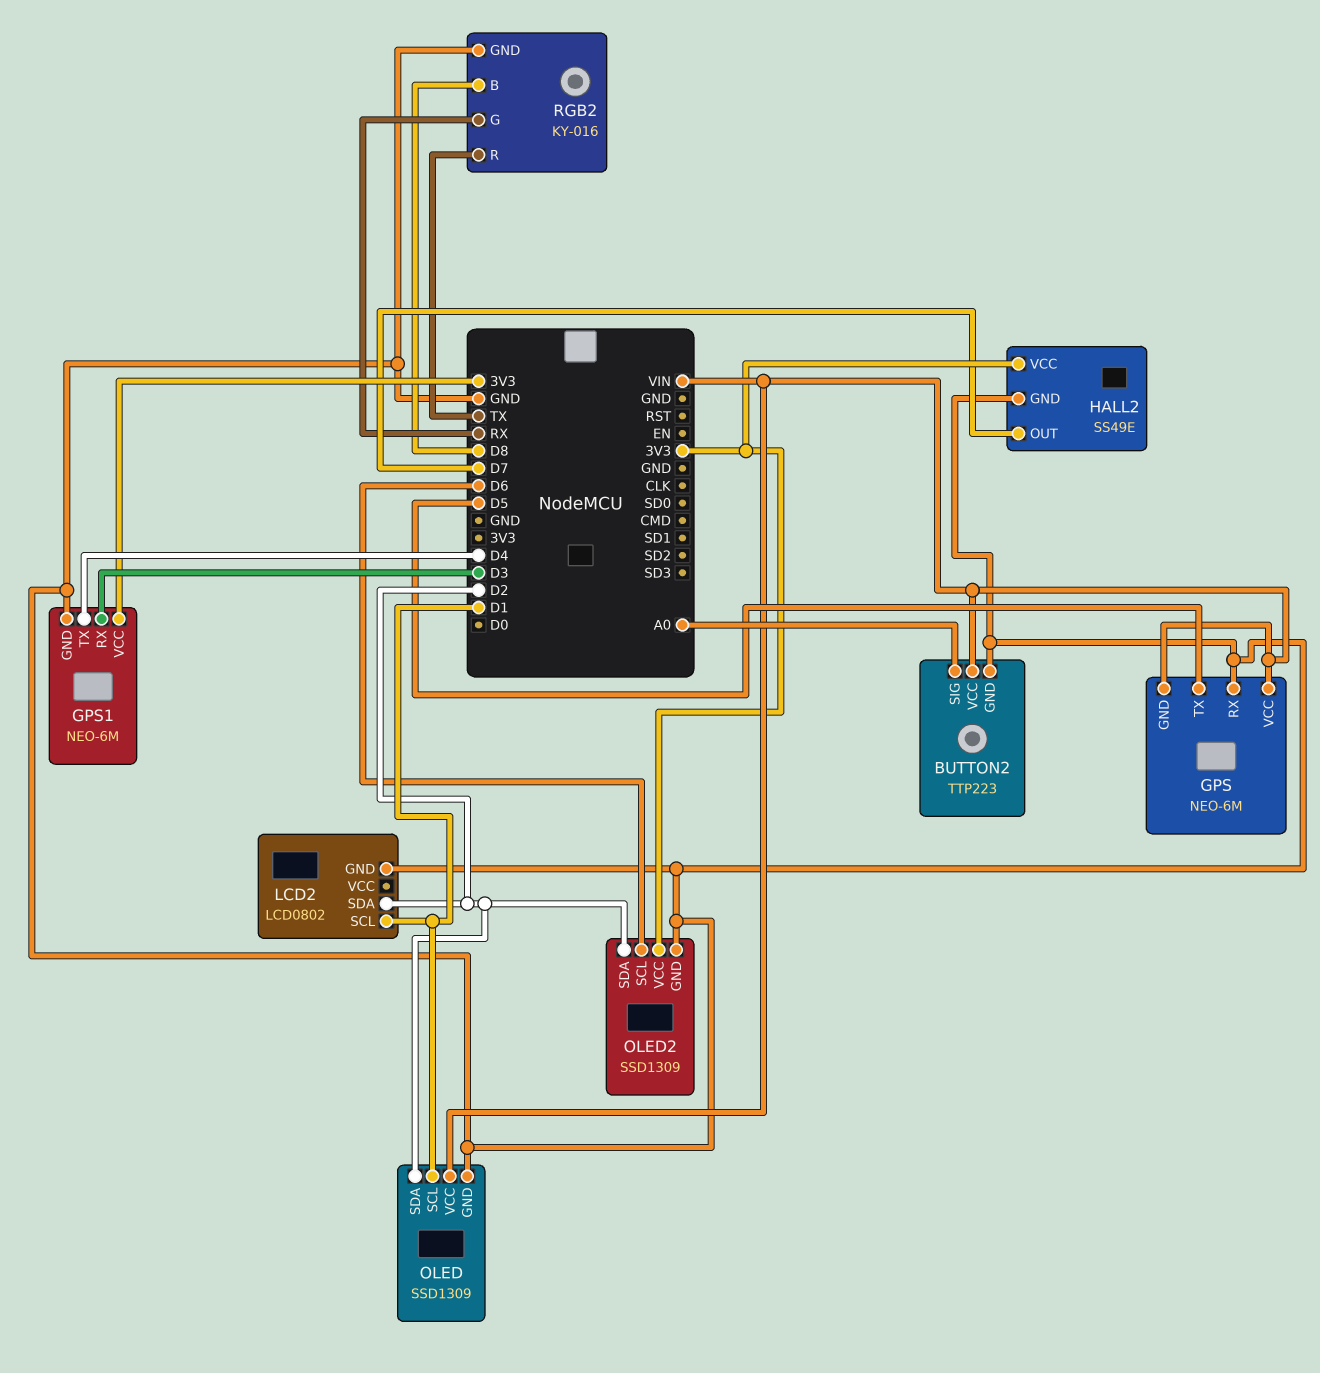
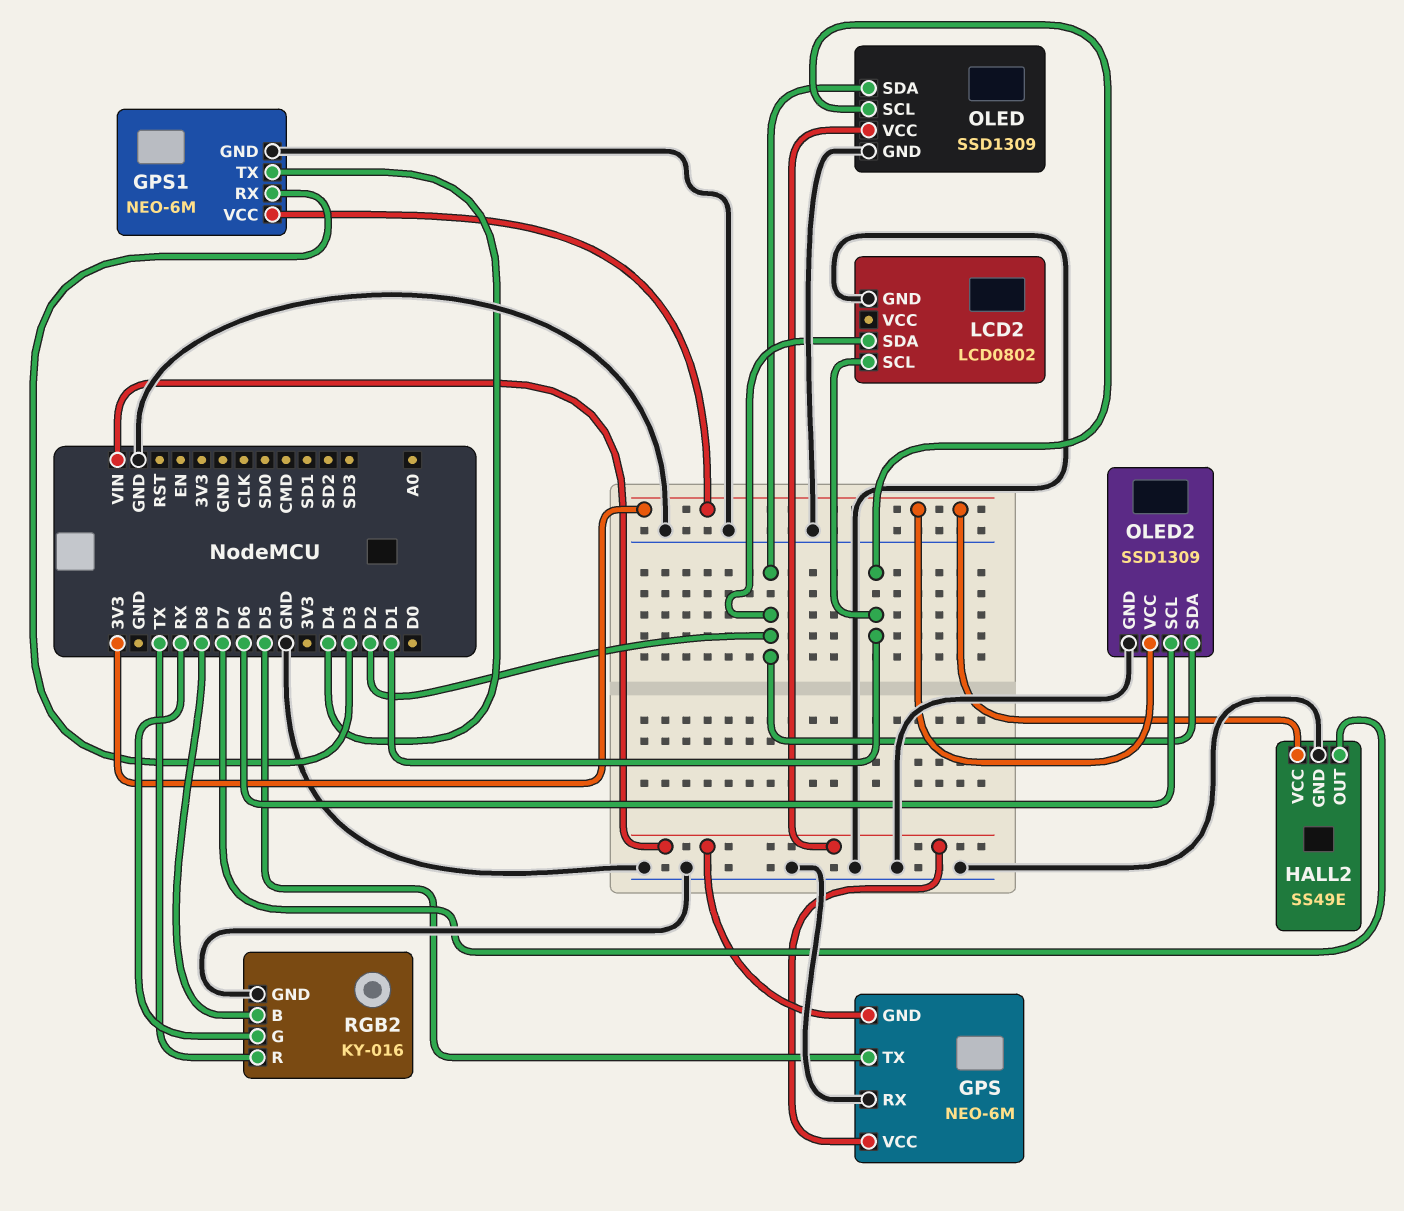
BUTTON2: TTP223 -> none
BUTTON2 pin GND: GND -> none
BUTTON2 pin SIG: A0 -> none
BUTTON2 pin VCC: VIN -> none

